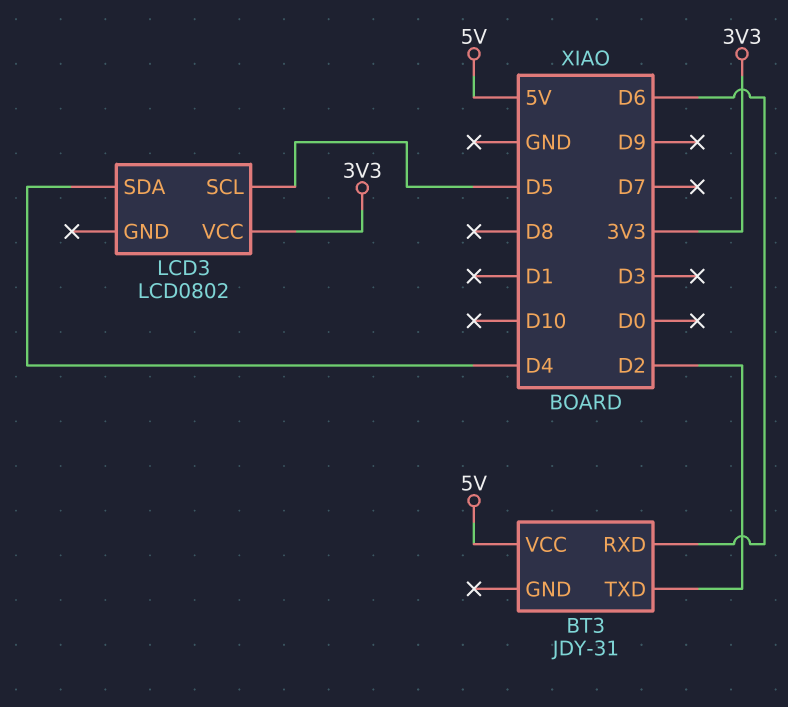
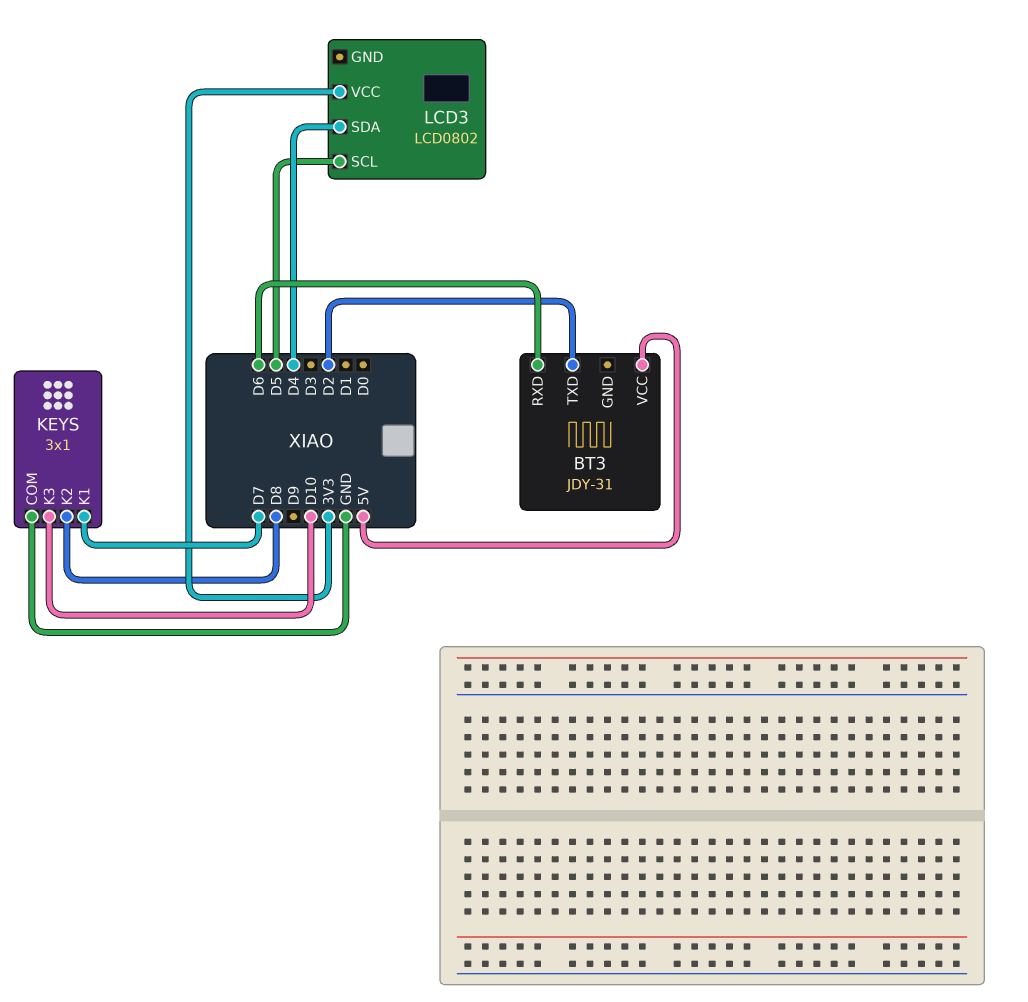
KEYS: none -> 3x1
KEYS pin COM: none -> GND
KEYS pin K1: none -> D7
KEYS pin K2: none -> D8
KEYS pin K3: none -> D10

